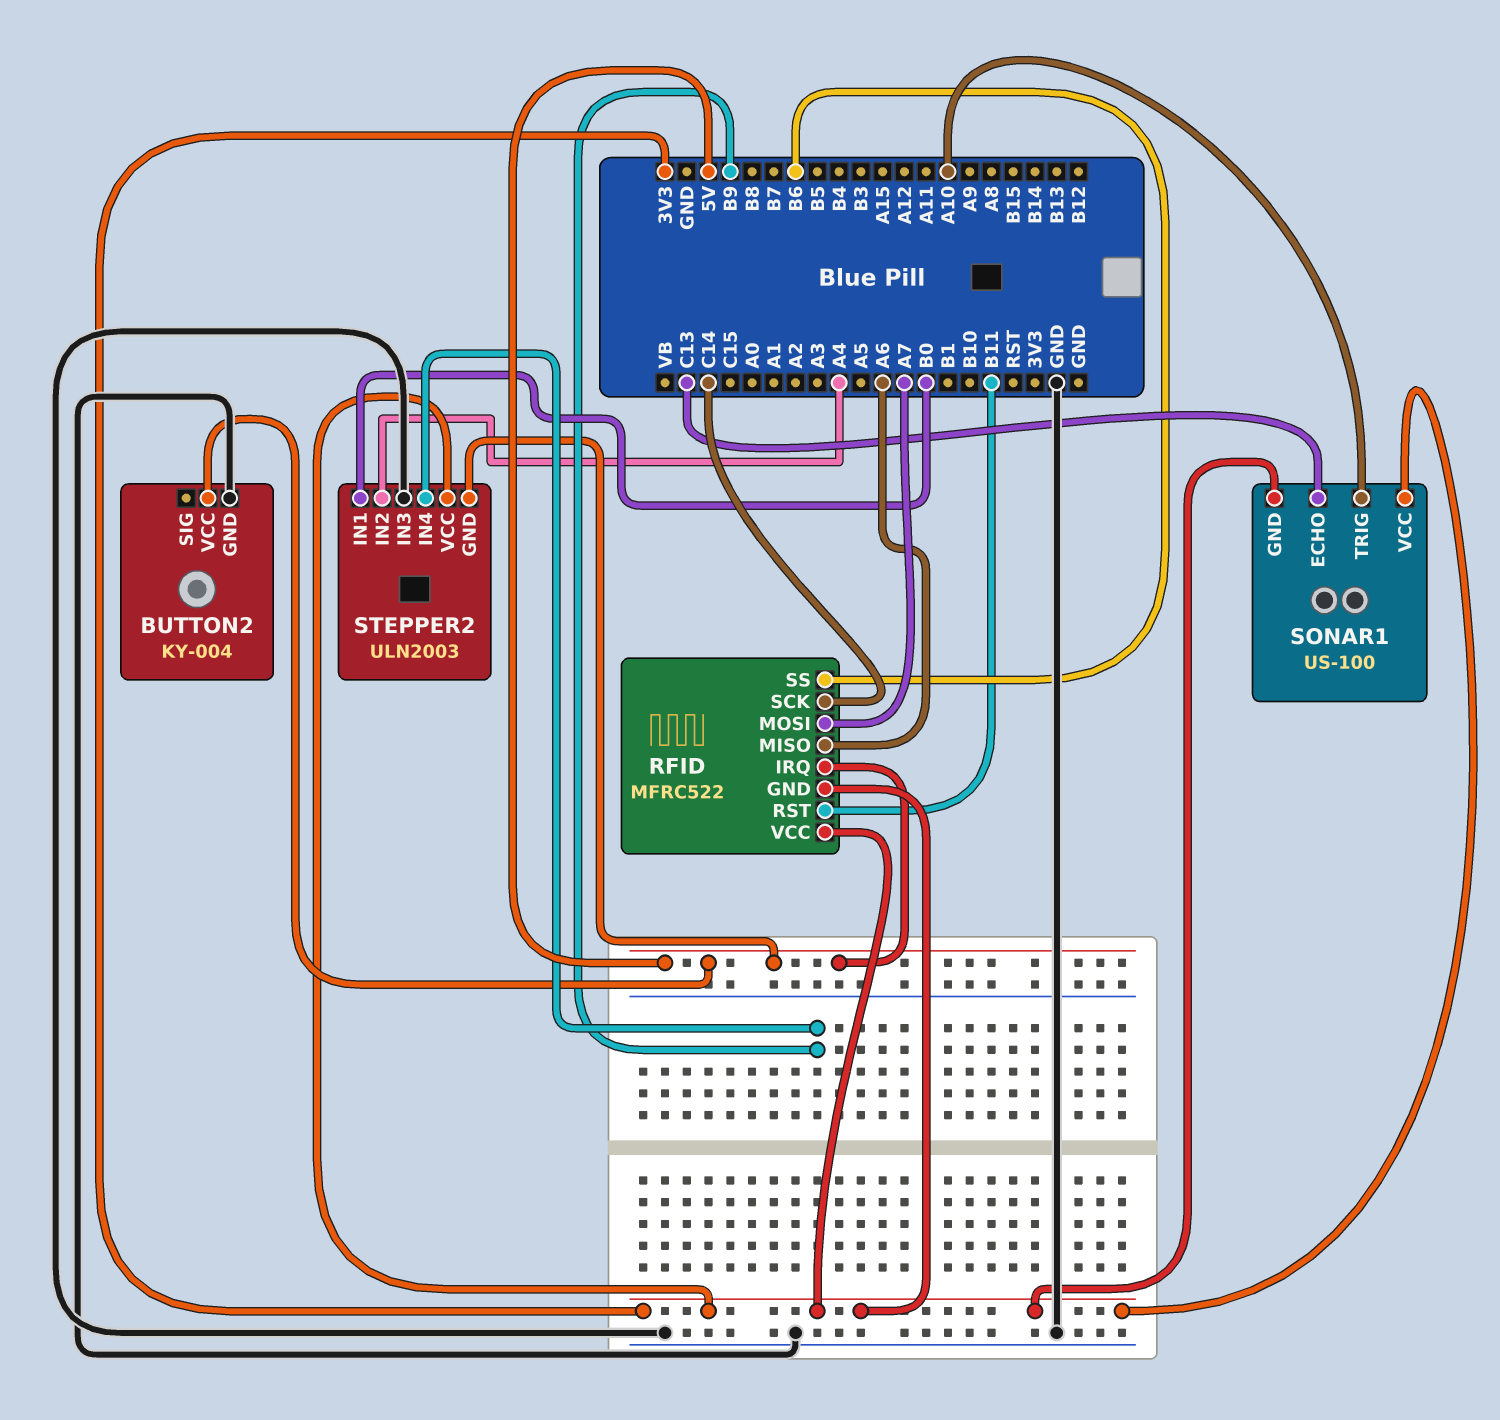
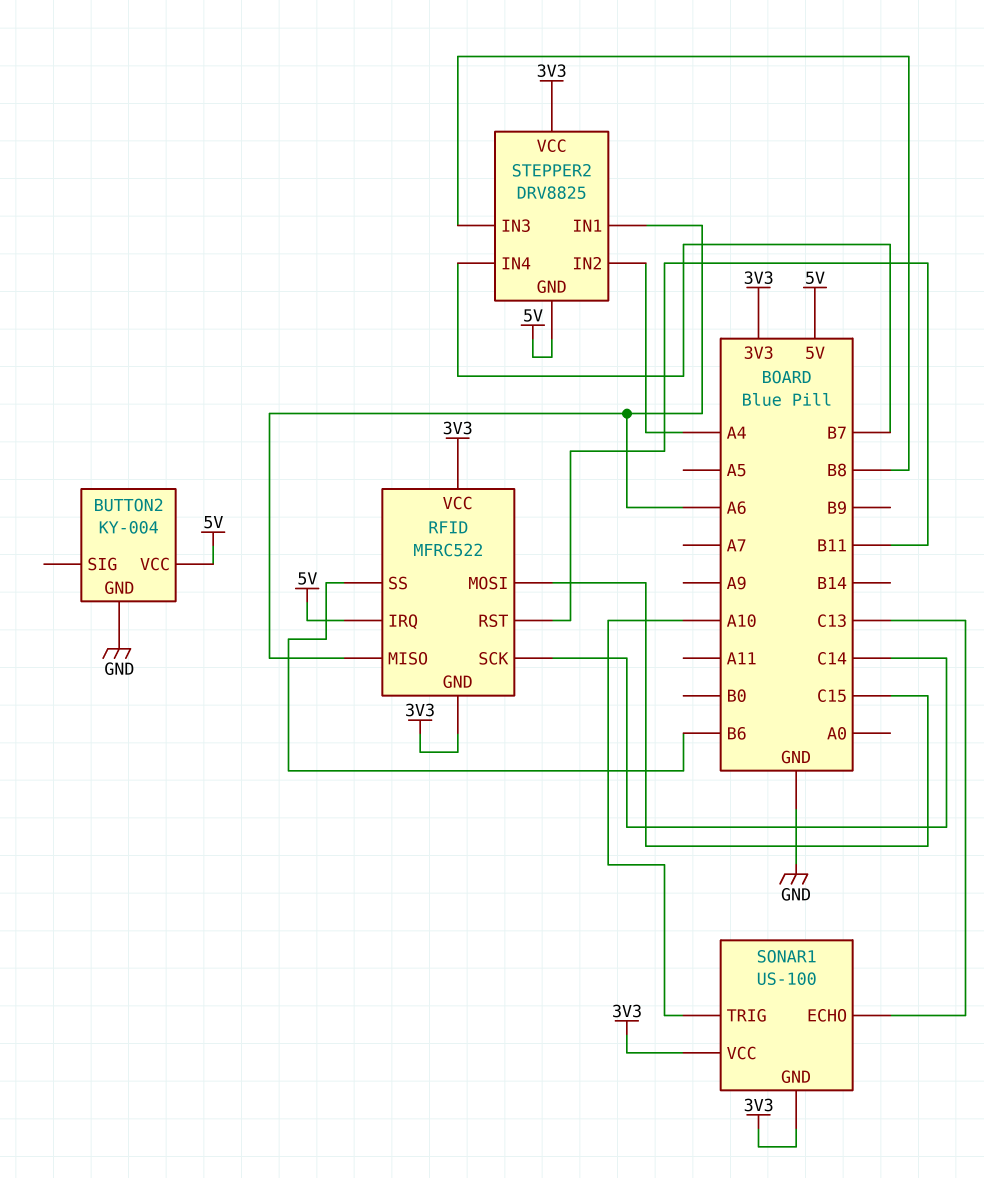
RFID pin MOSI: A7 -> C15
STEPPER2: ULN2003 -> DRV8825
STEPPER2 pin IN1: B0 -> A6
STEPPER2 pin IN3: GND -> B8
STEPPER2 pin IN4: B9 -> B7

